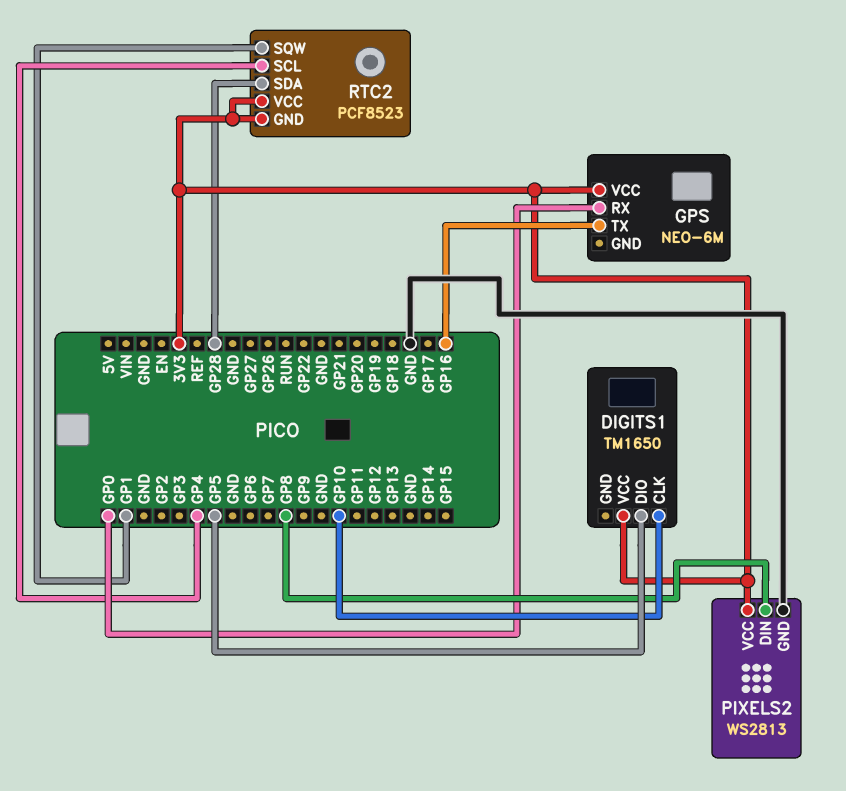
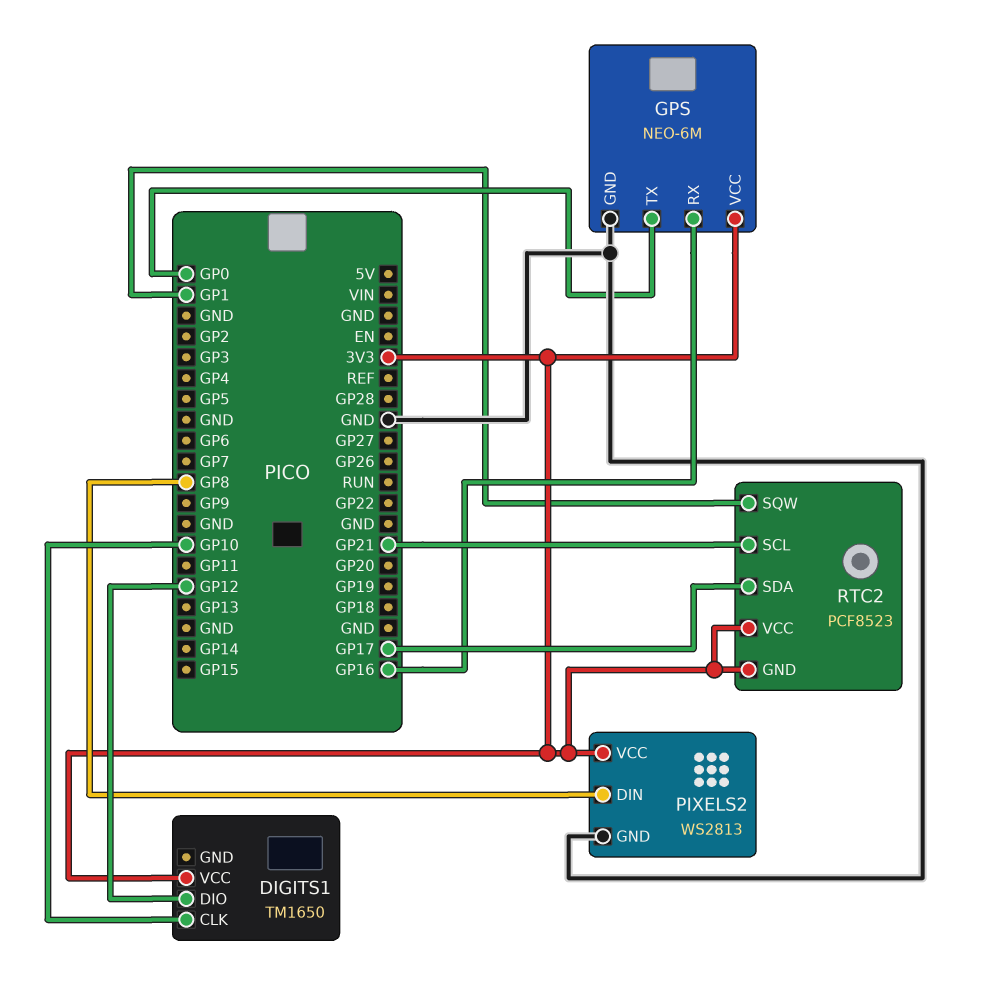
DIGITS1 pin DIO: GP5 -> GP12
GPS pin GND: none -> GND
GPS pin RX: GP0 -> GP16
GPS pin TX: GP16 -> GP0
RTC2 pin SCL: GP4 -> GP21
RTC2 pin SDA: GP28 -> GP17

